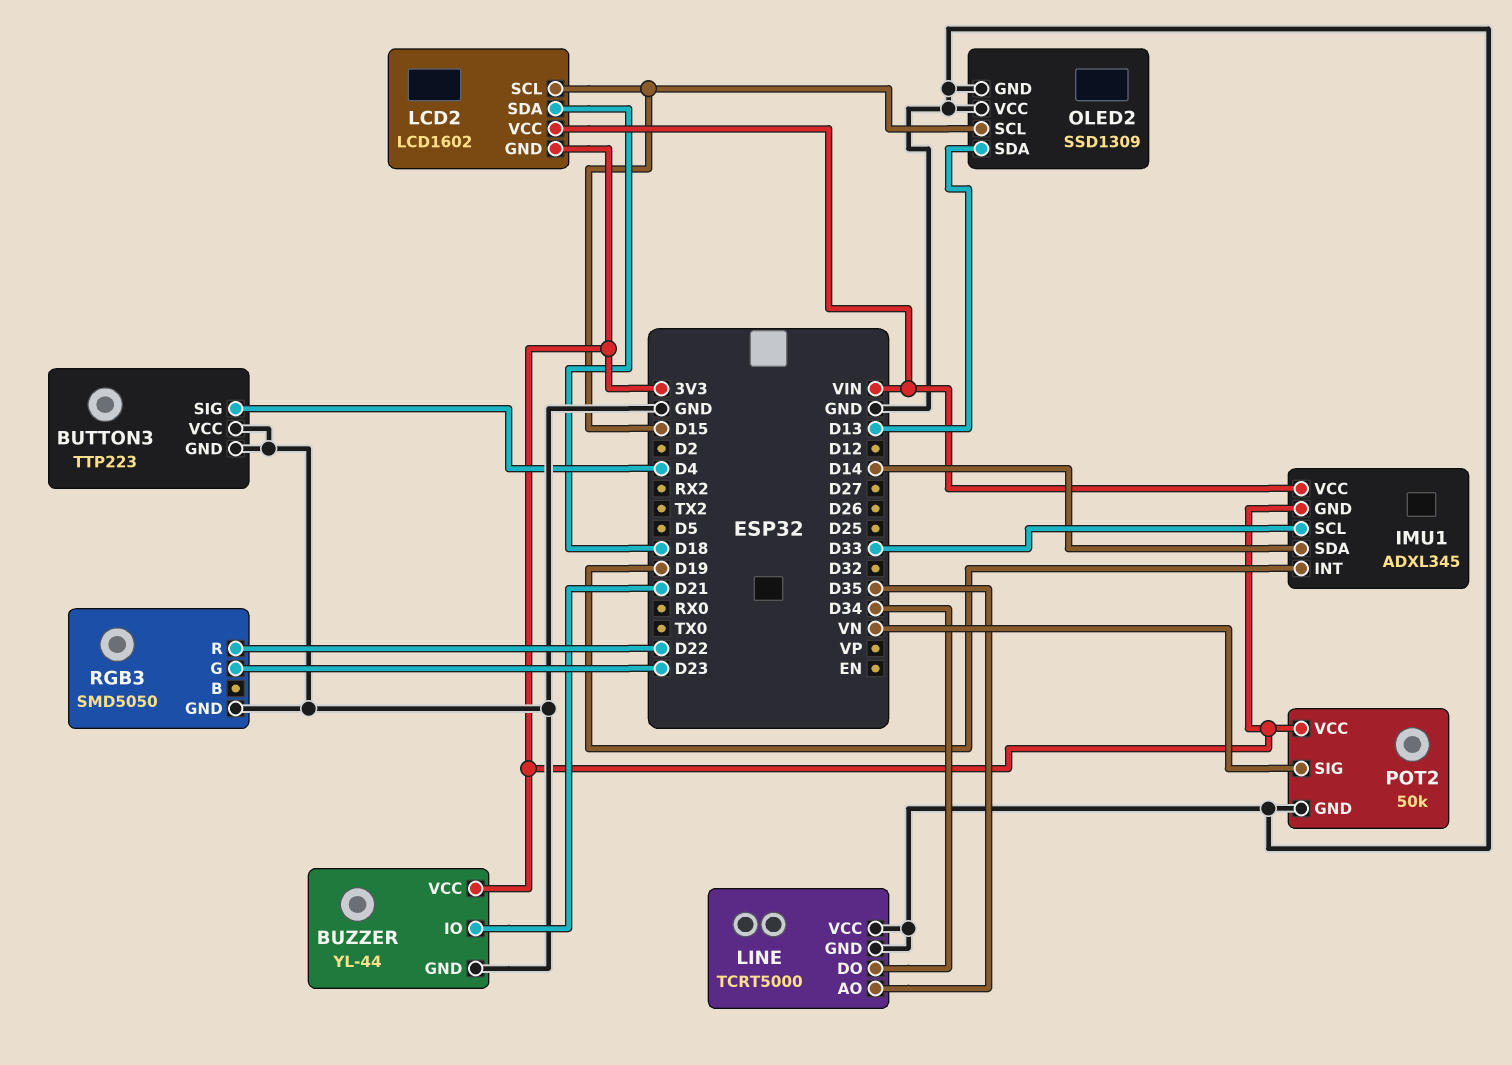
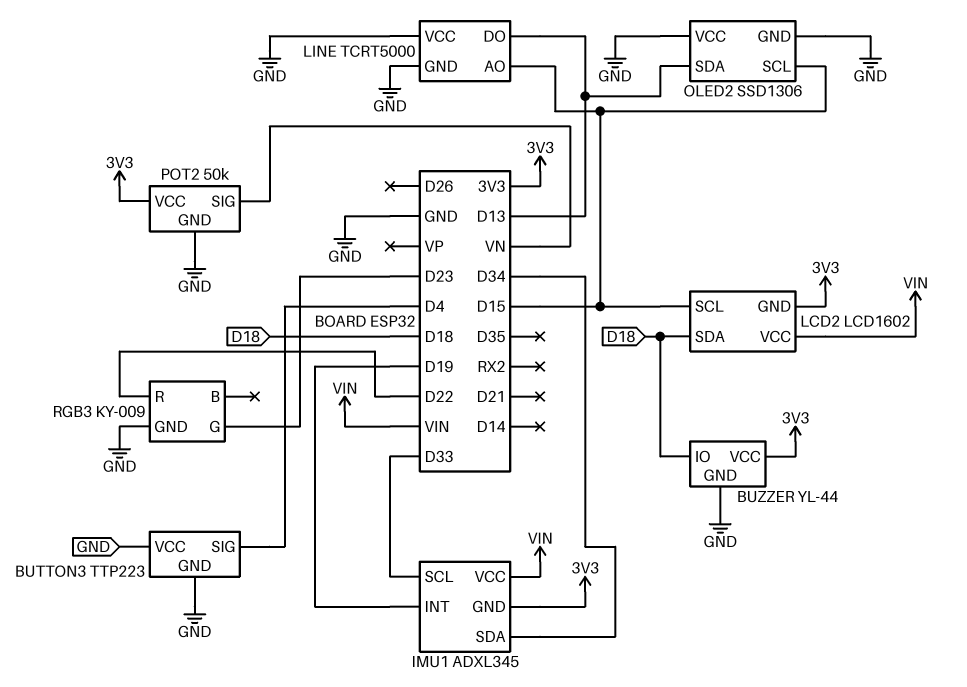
BUZZER pin IO: D21 -> D18
IMU1 pin SDA: D14 -> D34
LINE pin AO: D35 -> D15
LINE pin DO: D34 -> D13
OLED2: SSD1309 -> SSD1306
RGB3: SMD5050 -> KY-009

